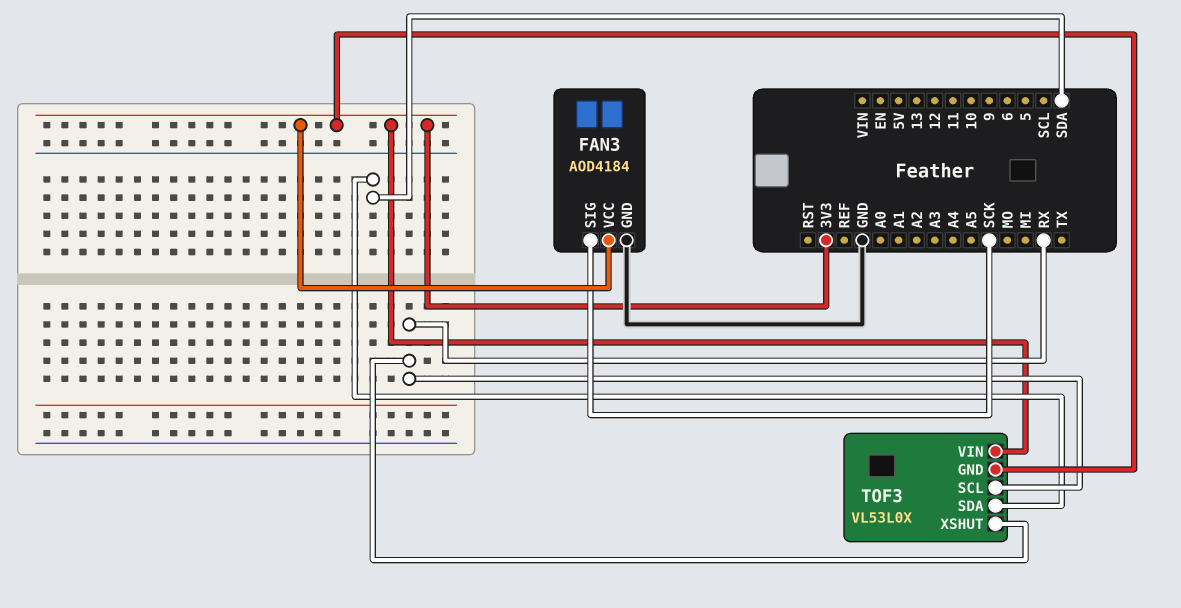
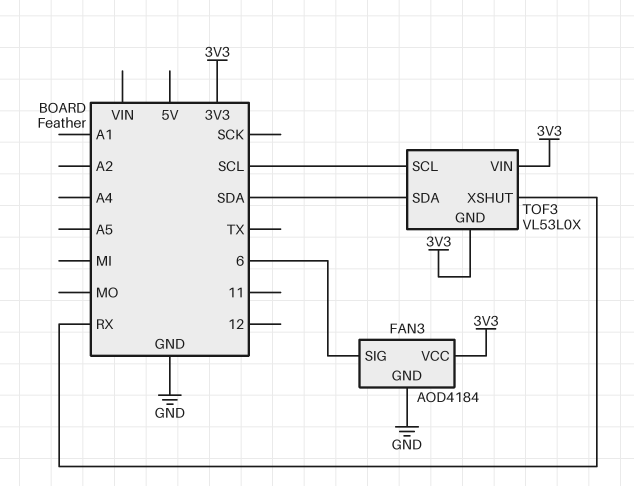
FAN3 pin SIG: SCK -> 6
TOF3 pin SCL: RX -> SCL

